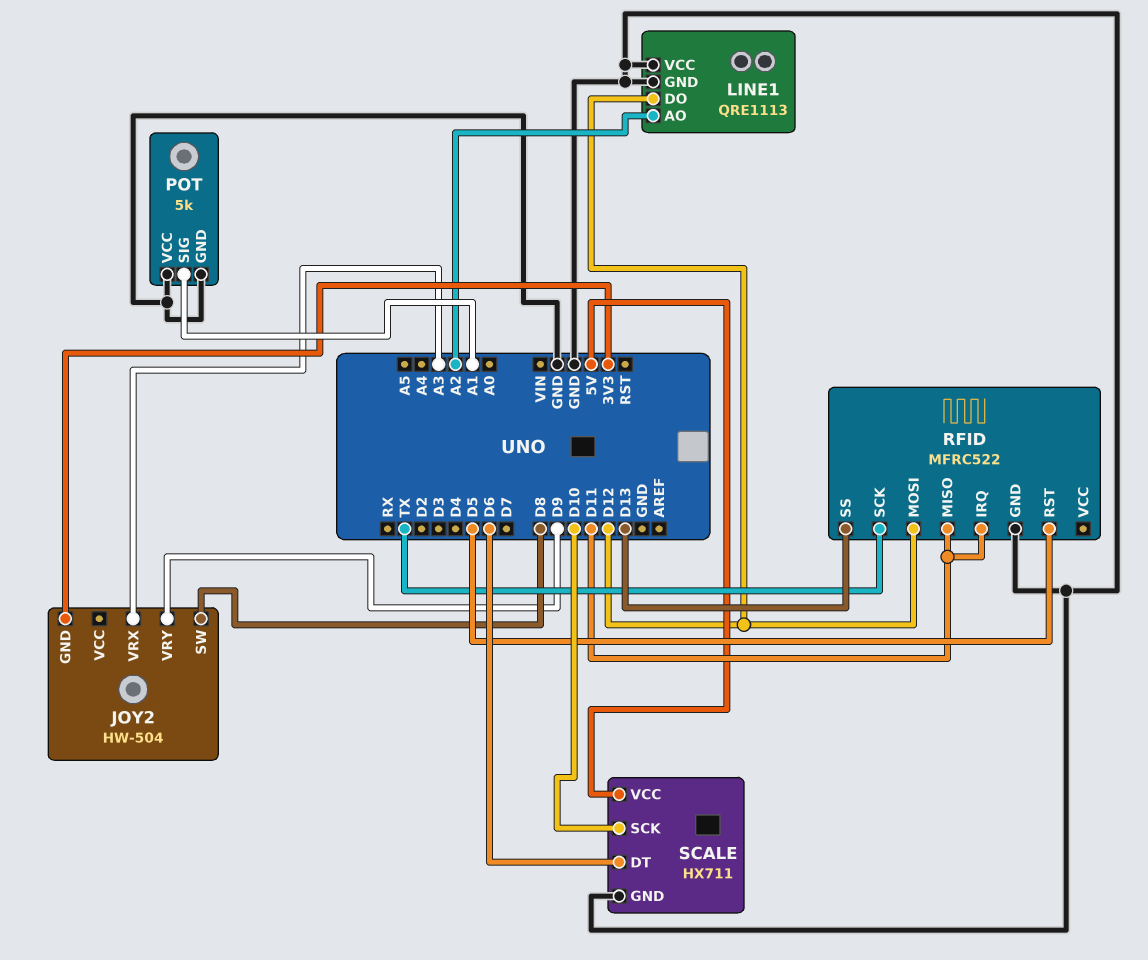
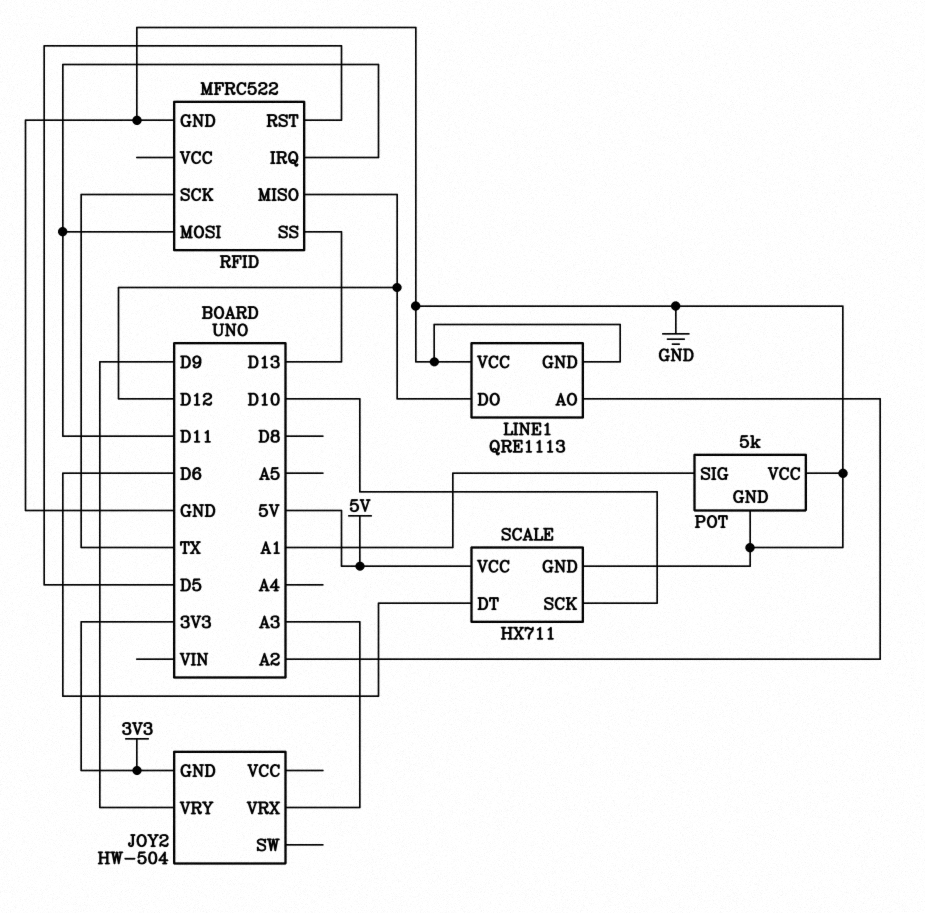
JOY2 pin SW: D8 -> none
RFID pin MISO: D11 -> D12
RFID pin MOSI: D12 -> D11

